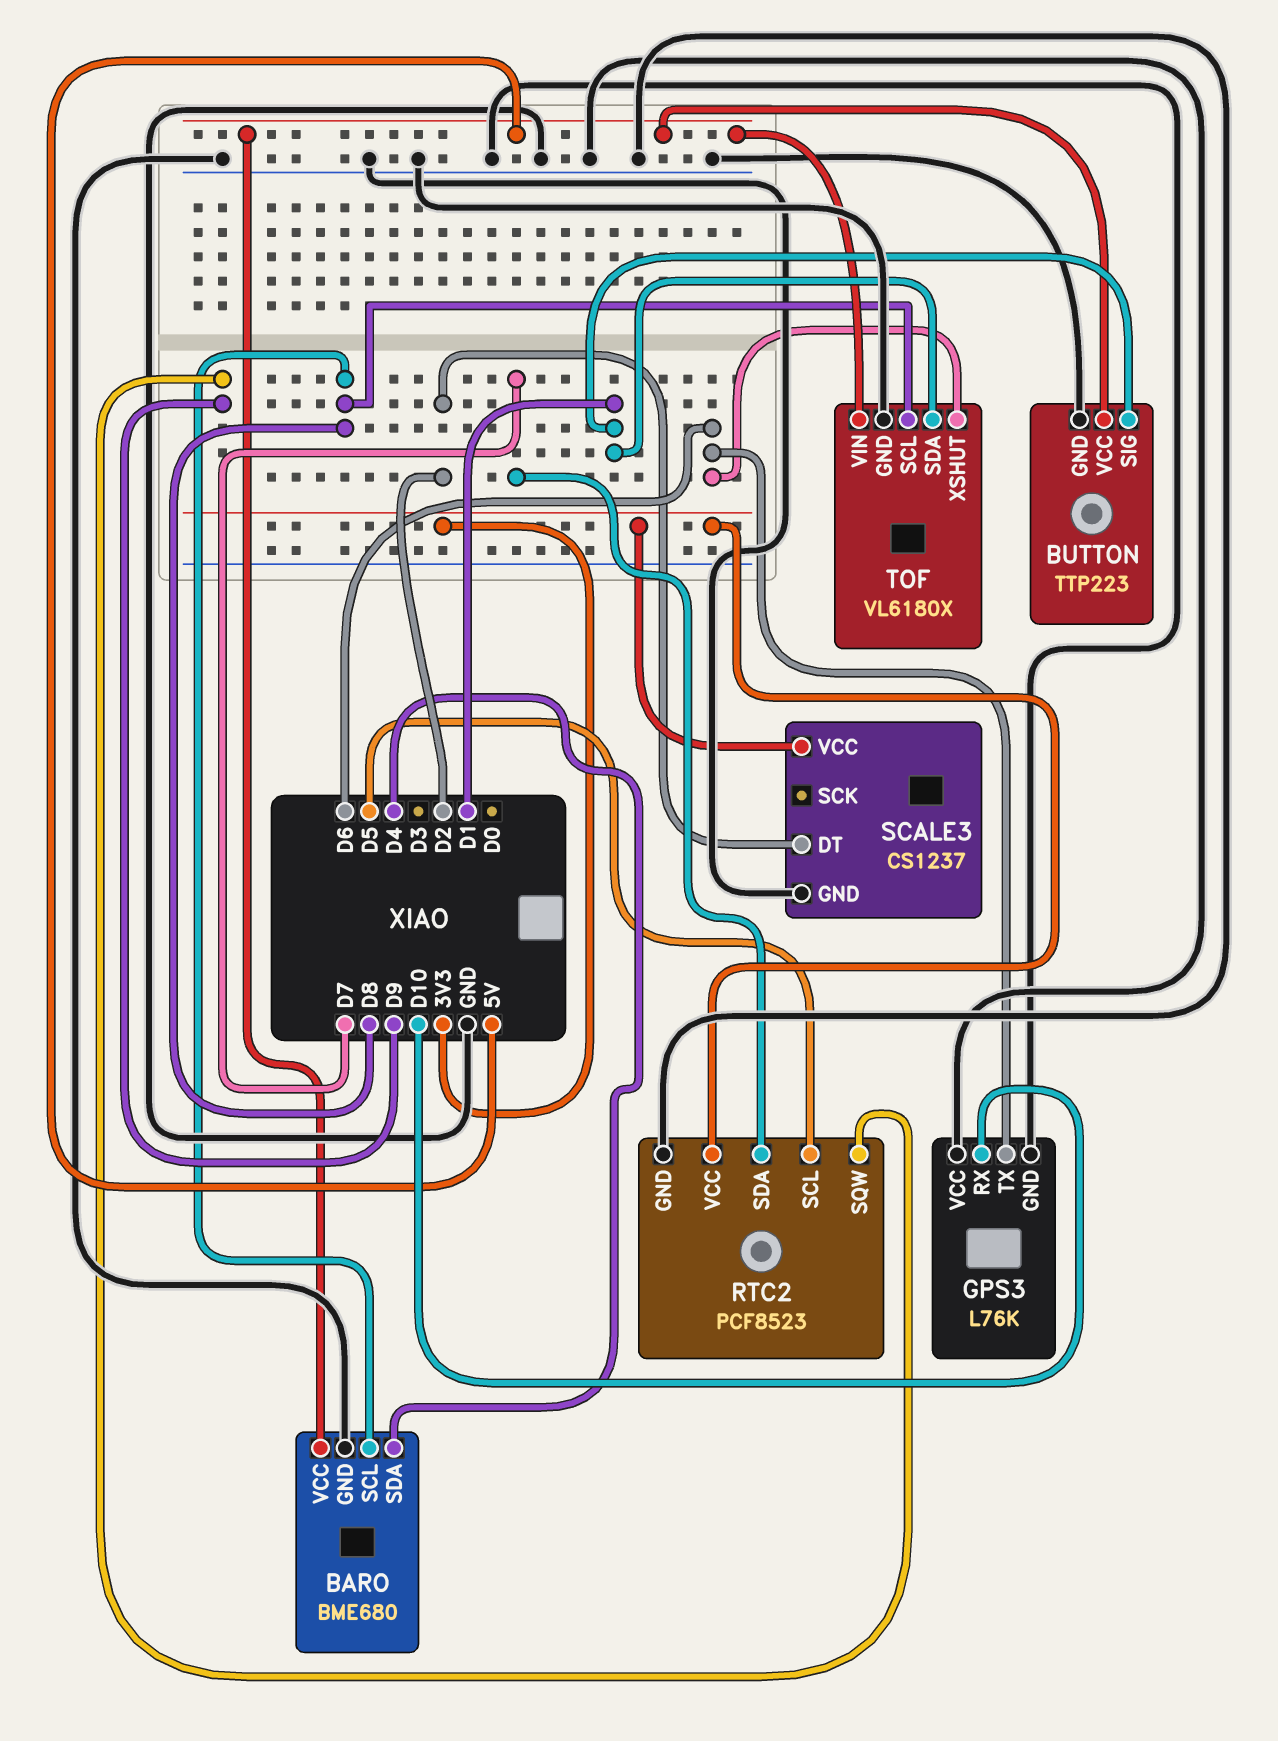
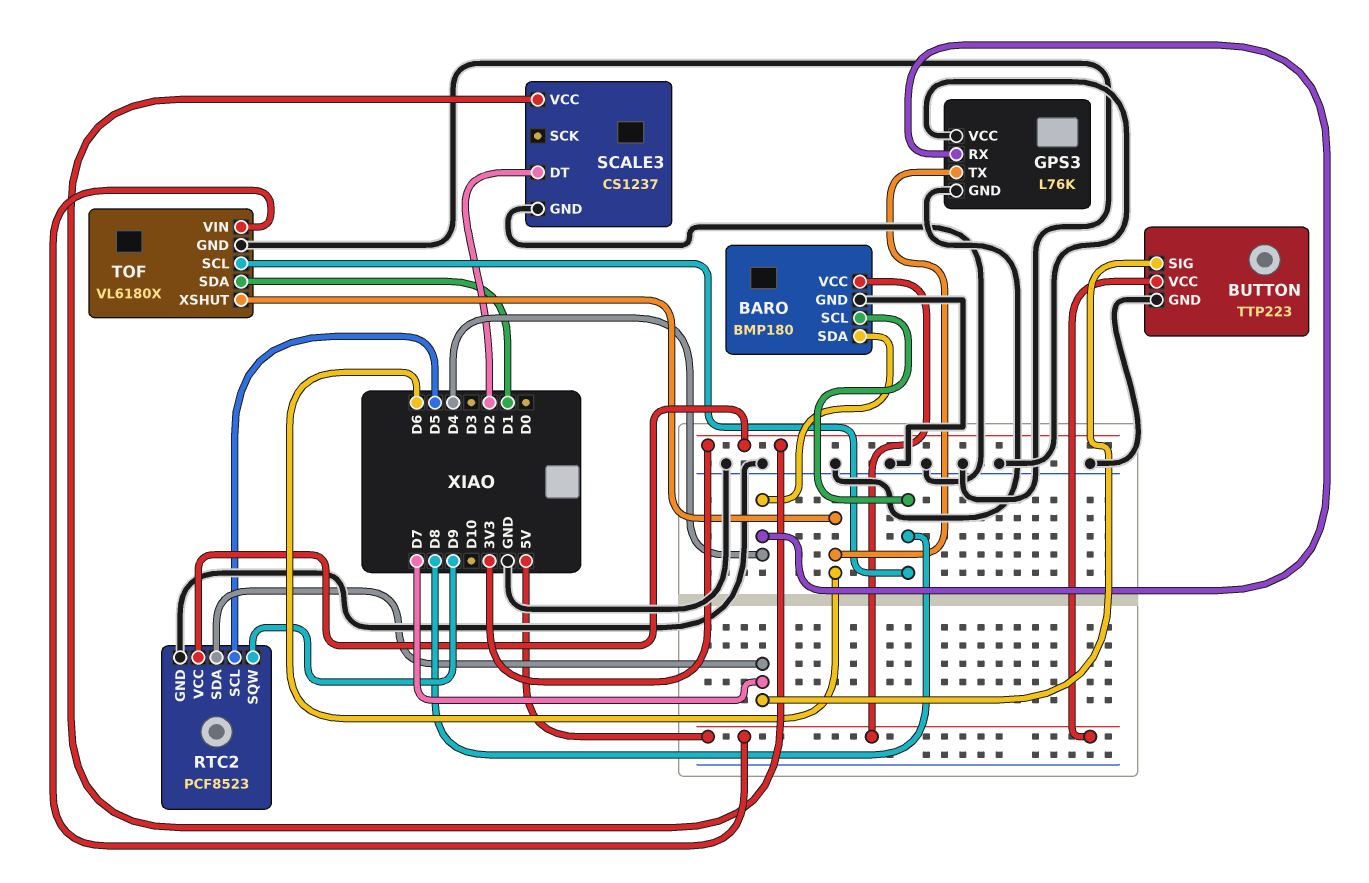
BARO: BME680 -> BMP180
BUTTON pin SIG: D1 -> D7
GPS3 pin RX: D10 -> D4

